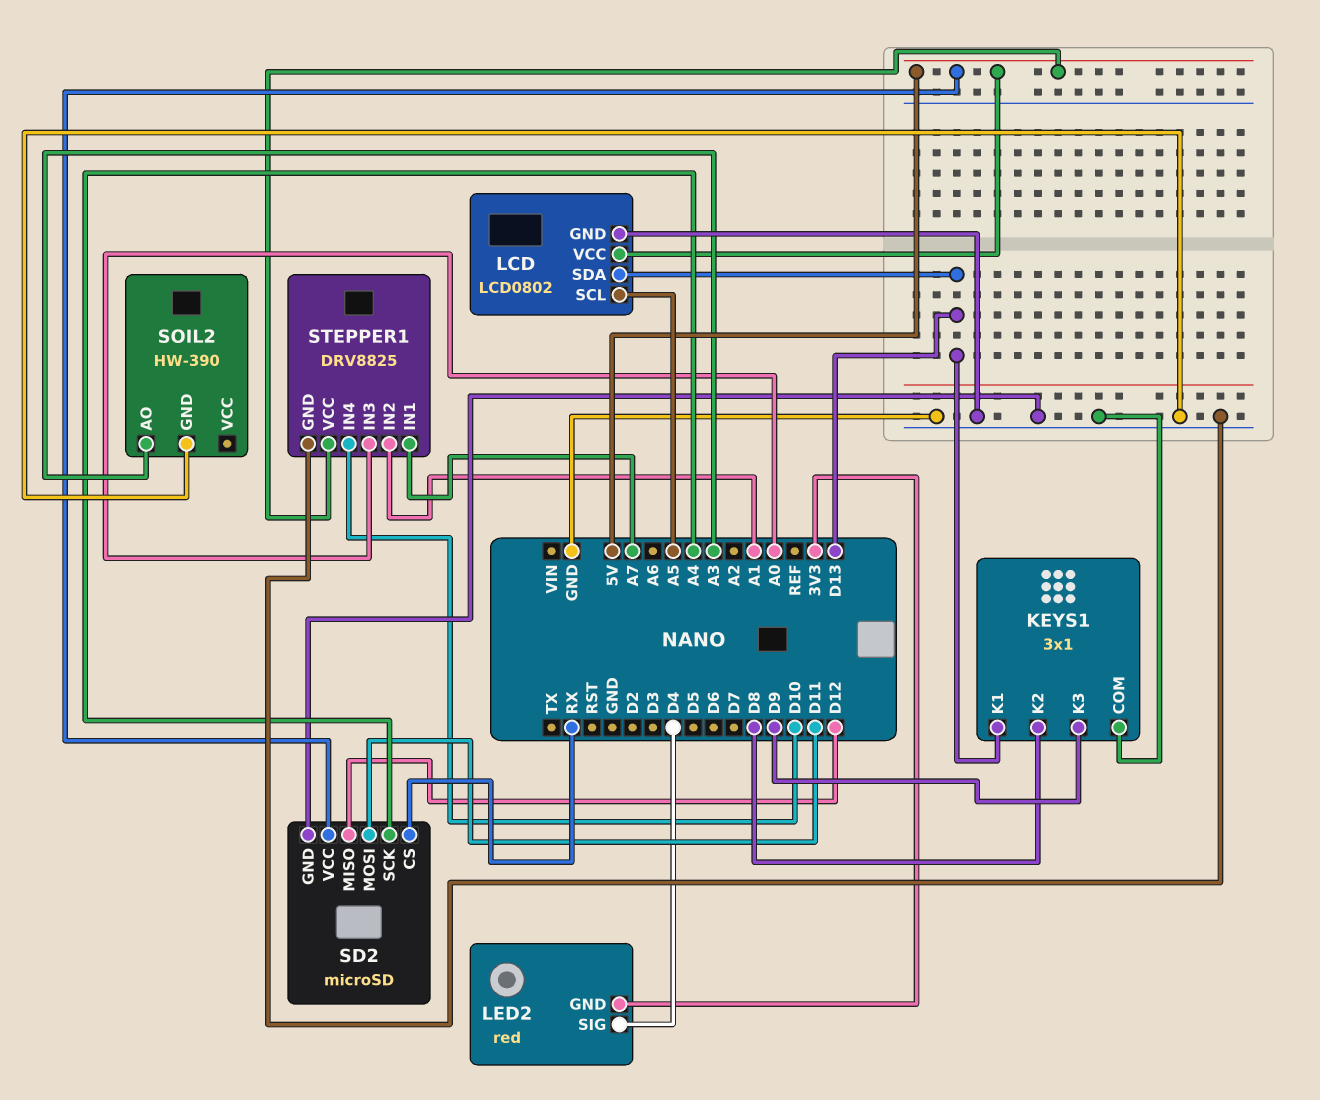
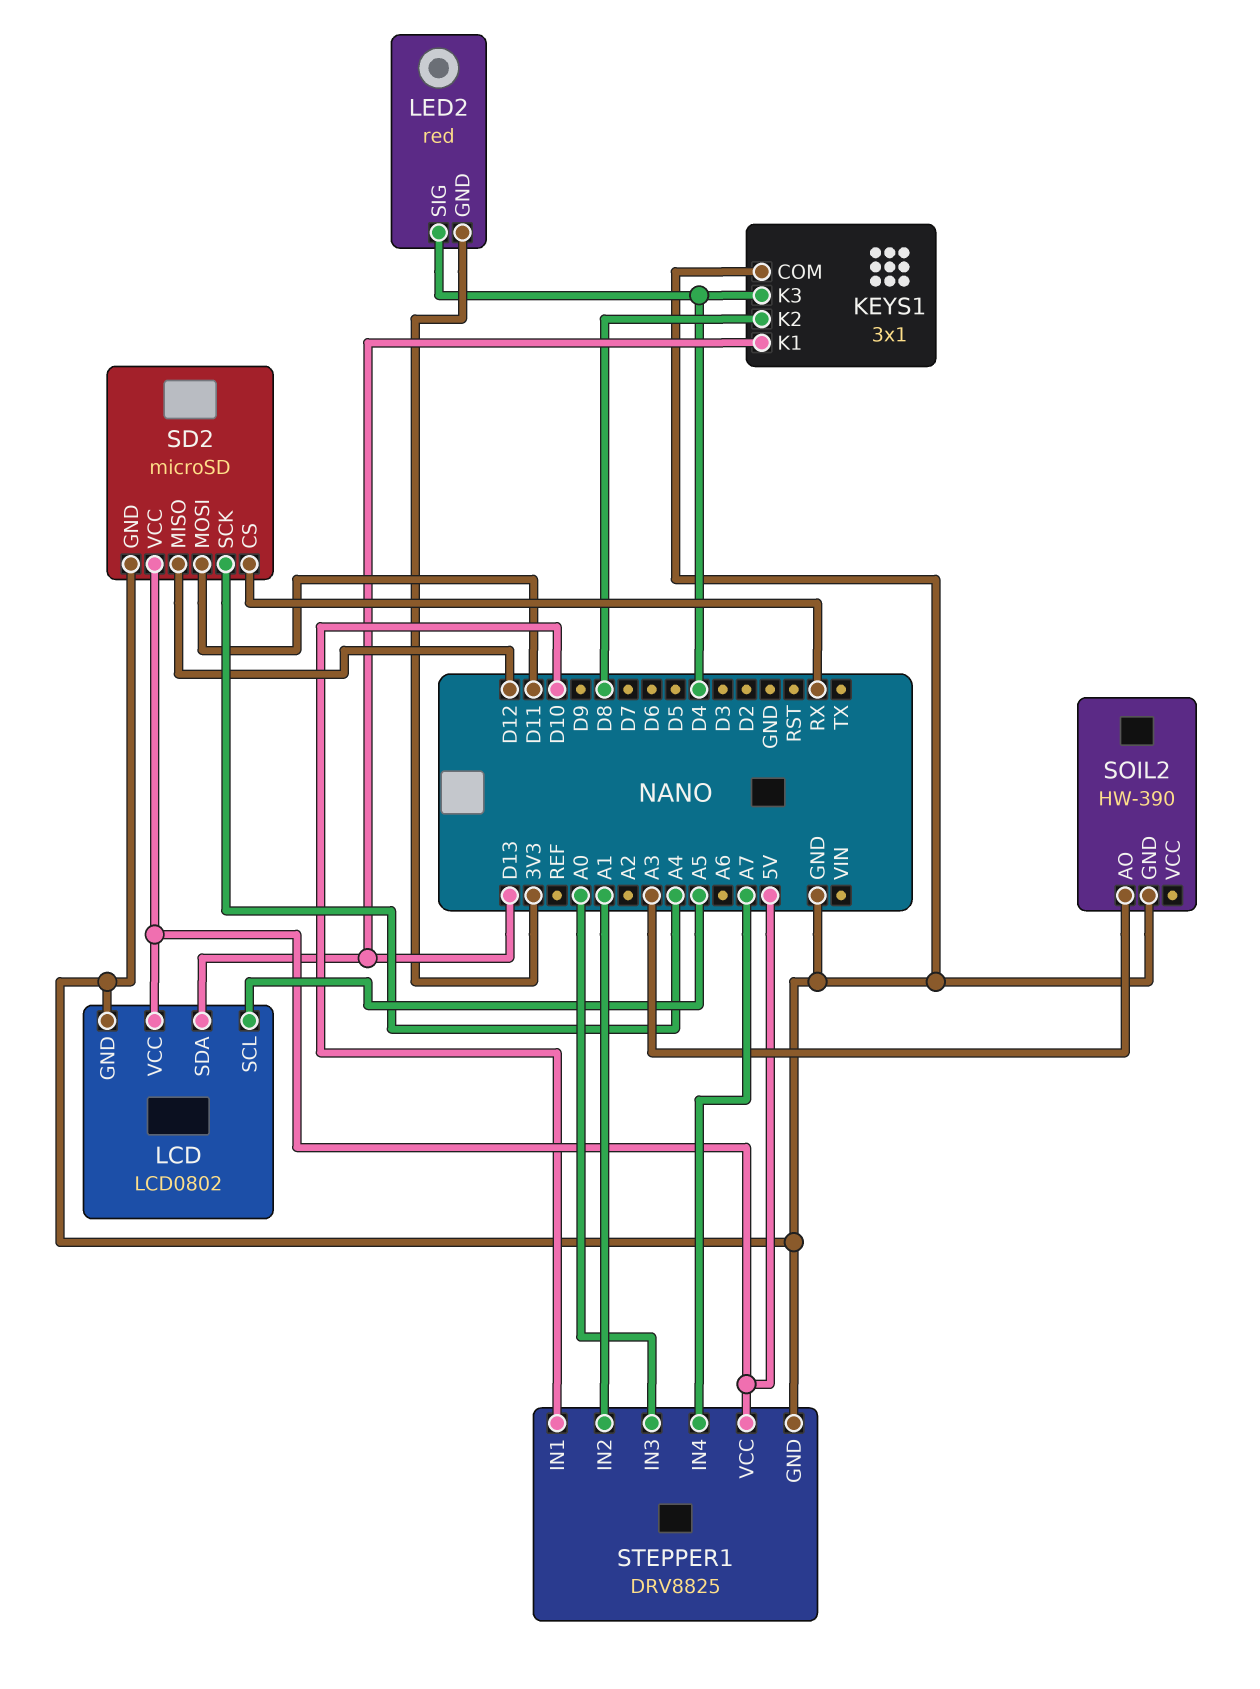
KEYS1 pin K3: D9 -> D4
STEPPER1 pin IN1: A7 -> D10
STEPPER1 pin IN4: D10 -> A7

